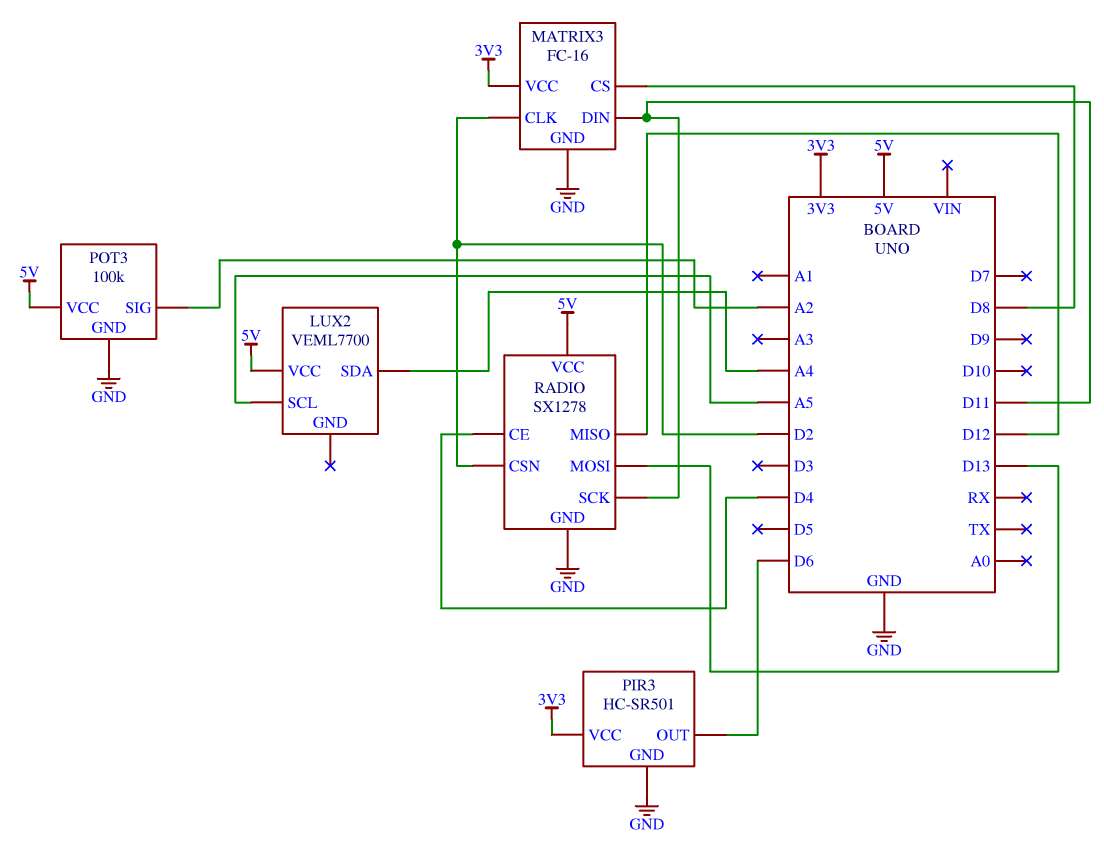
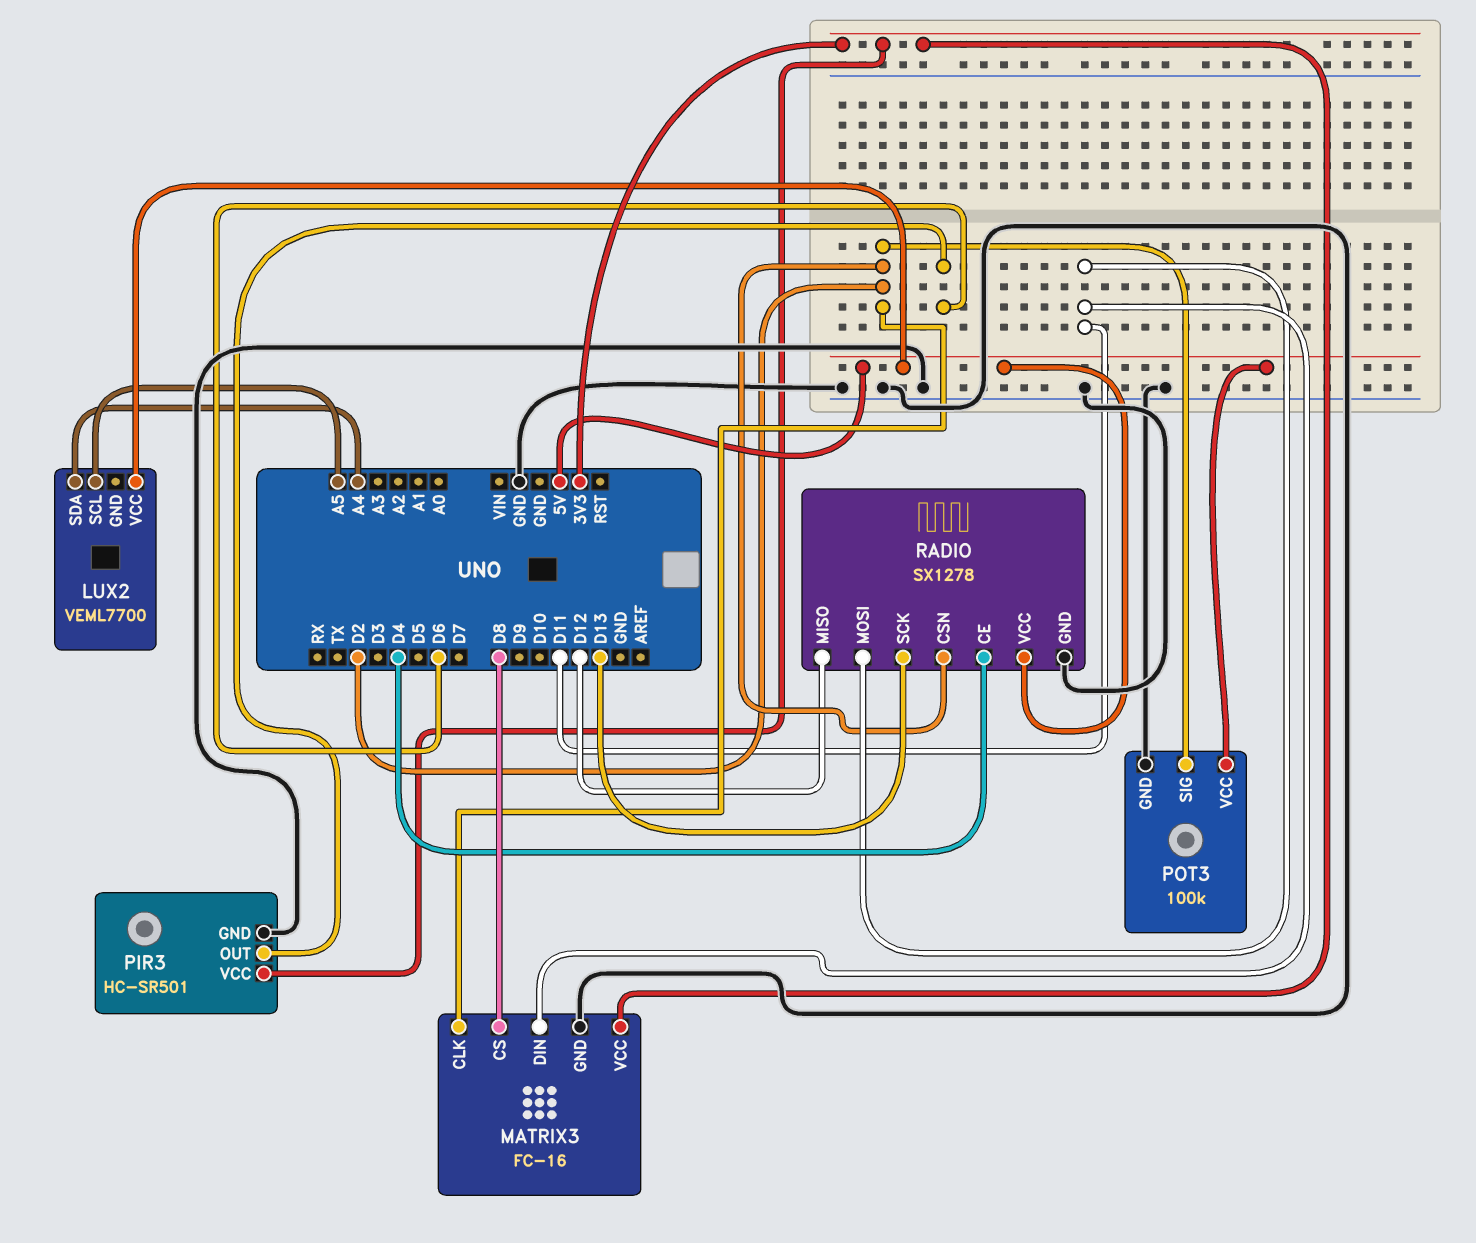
POT3 pin SIG: A2 -> D2
RADIO pin MOSI: D13 -> D11
RADIO pin SCK: D11 -> D13

